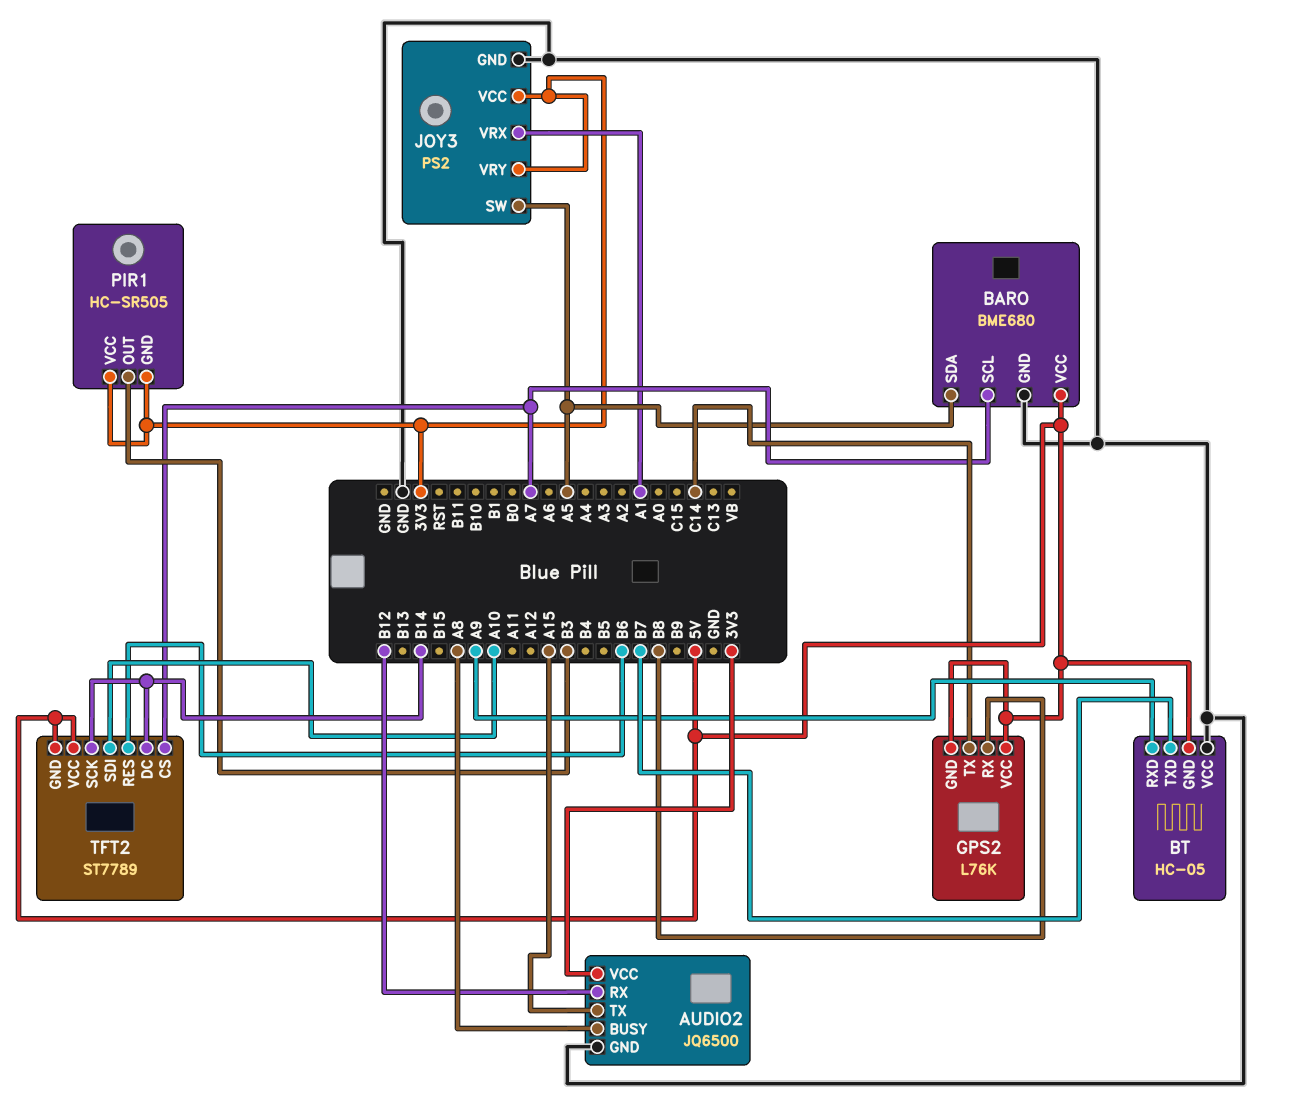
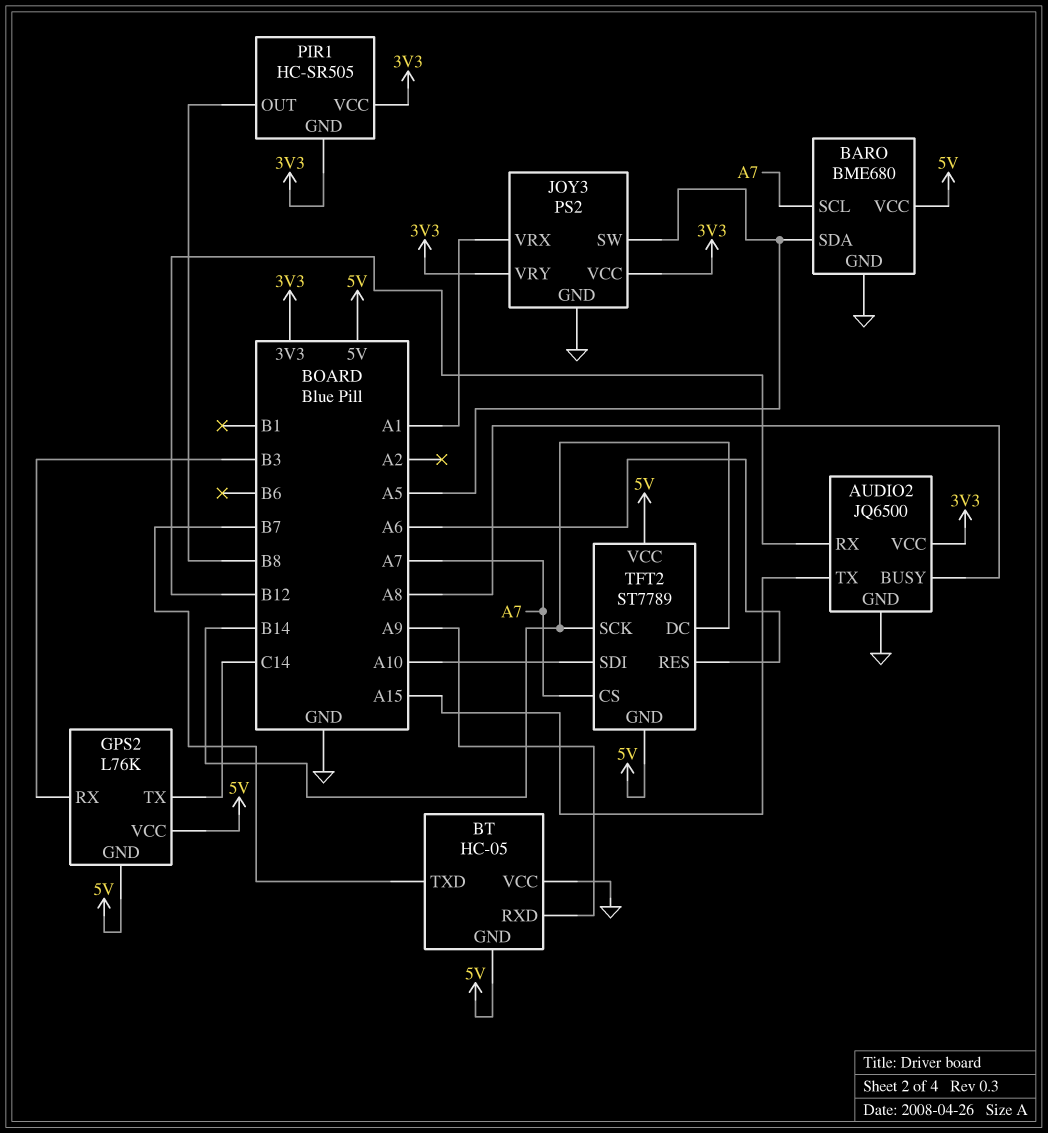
GPS2 pin RX: B8 -> B3
PIR1 pin OUT: B3 -> B8
TFT2 pin RES: B6 -> A6

